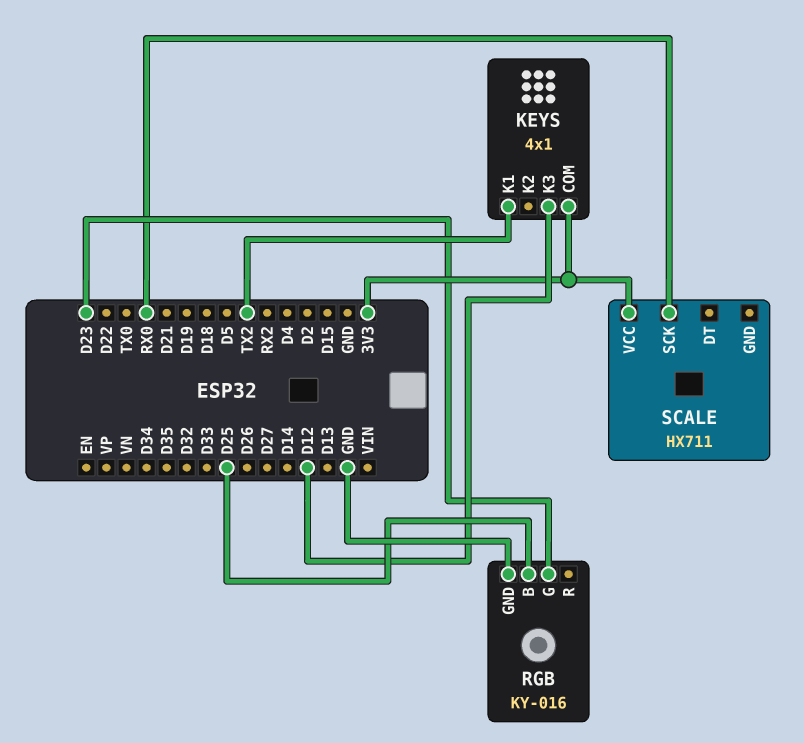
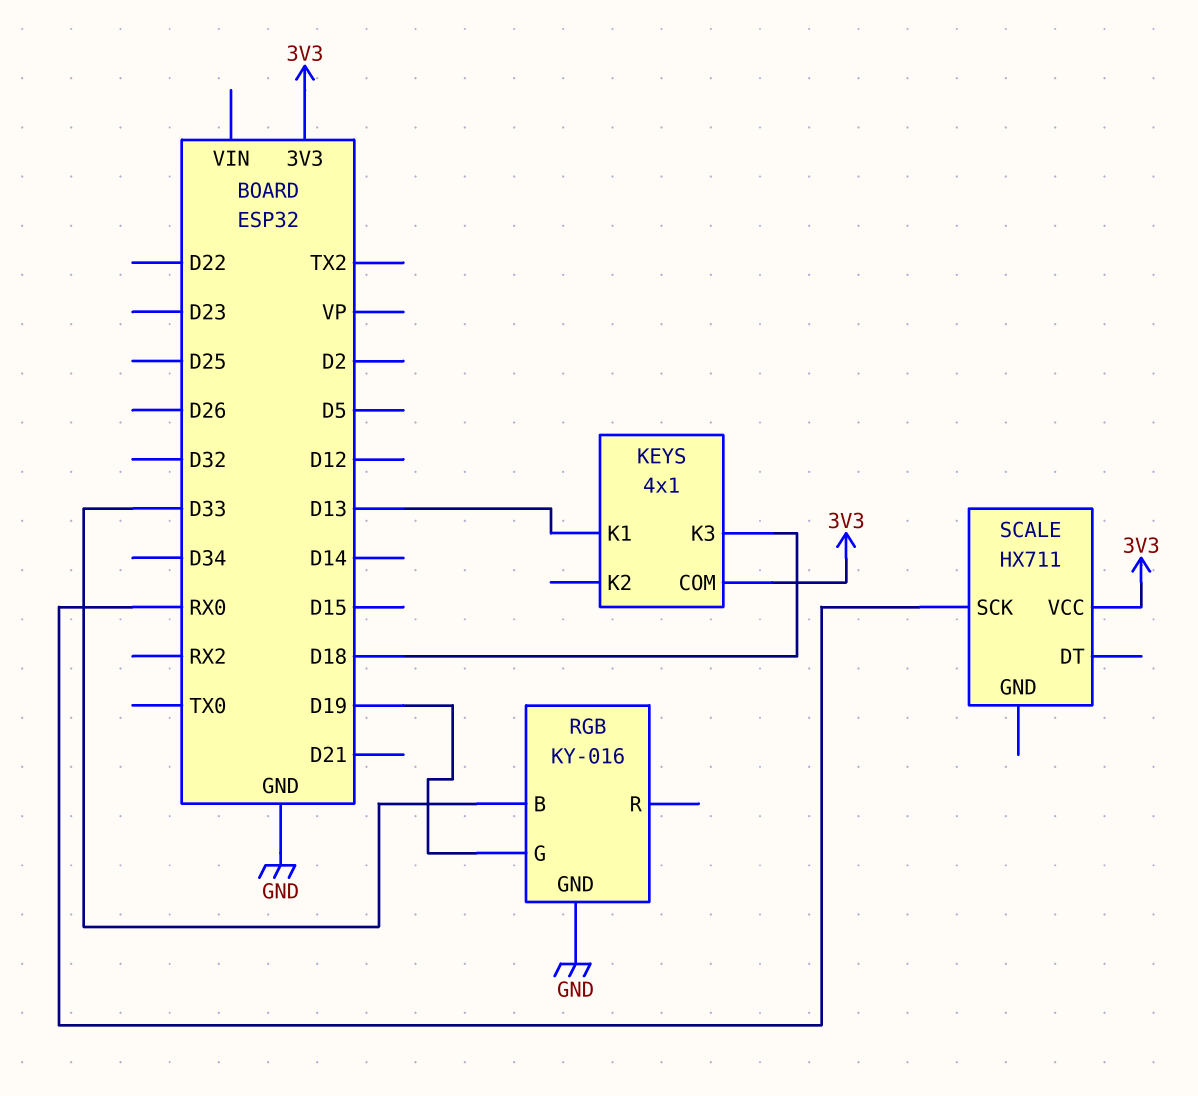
KEYS pin K1: TX2 -> D13
KEYS pin K3: D12 -> D18
RGB pin B: D25 -> D33
RGB pin G: D23 -> D19

